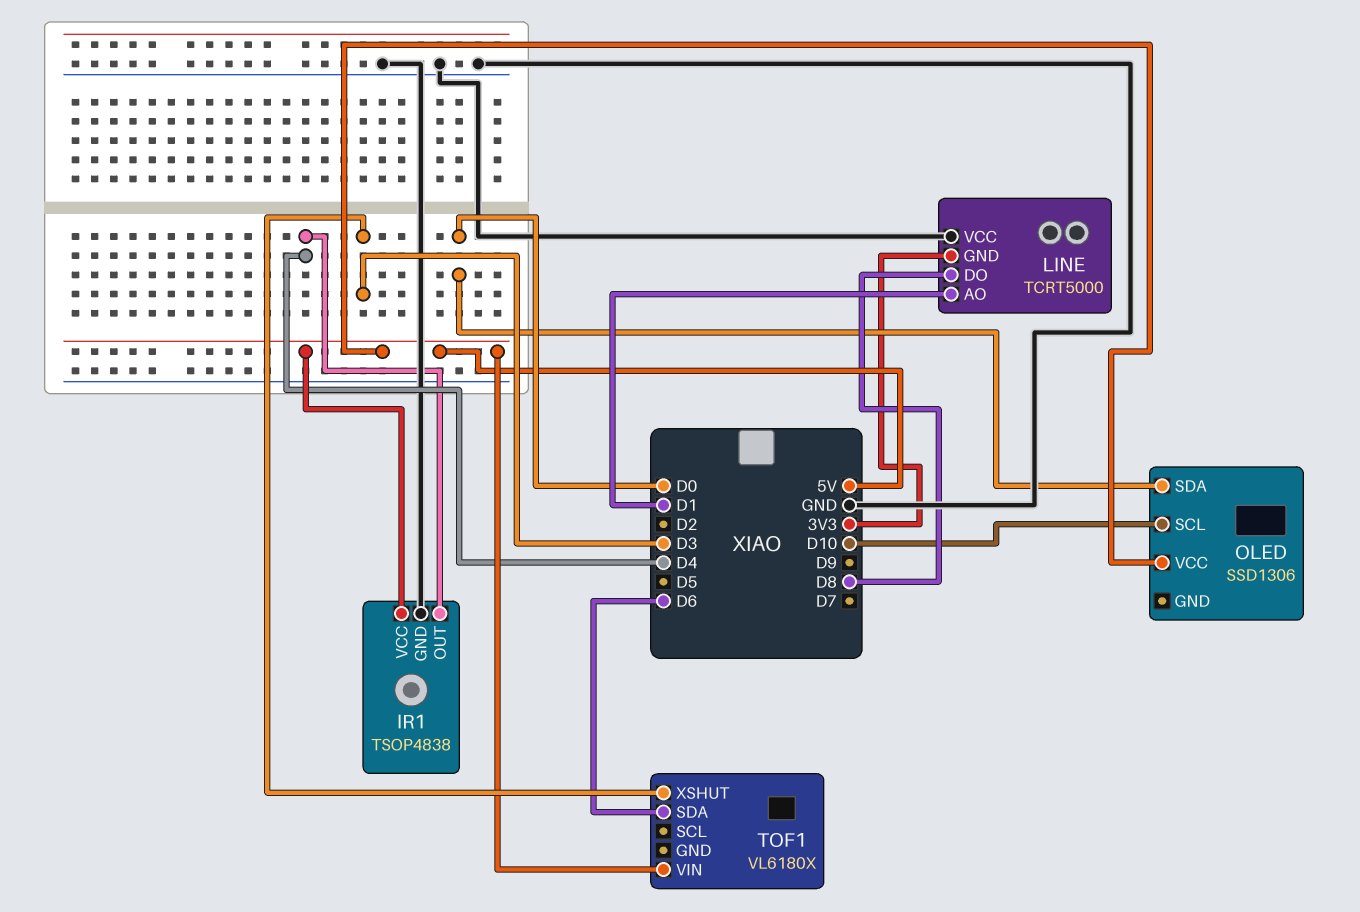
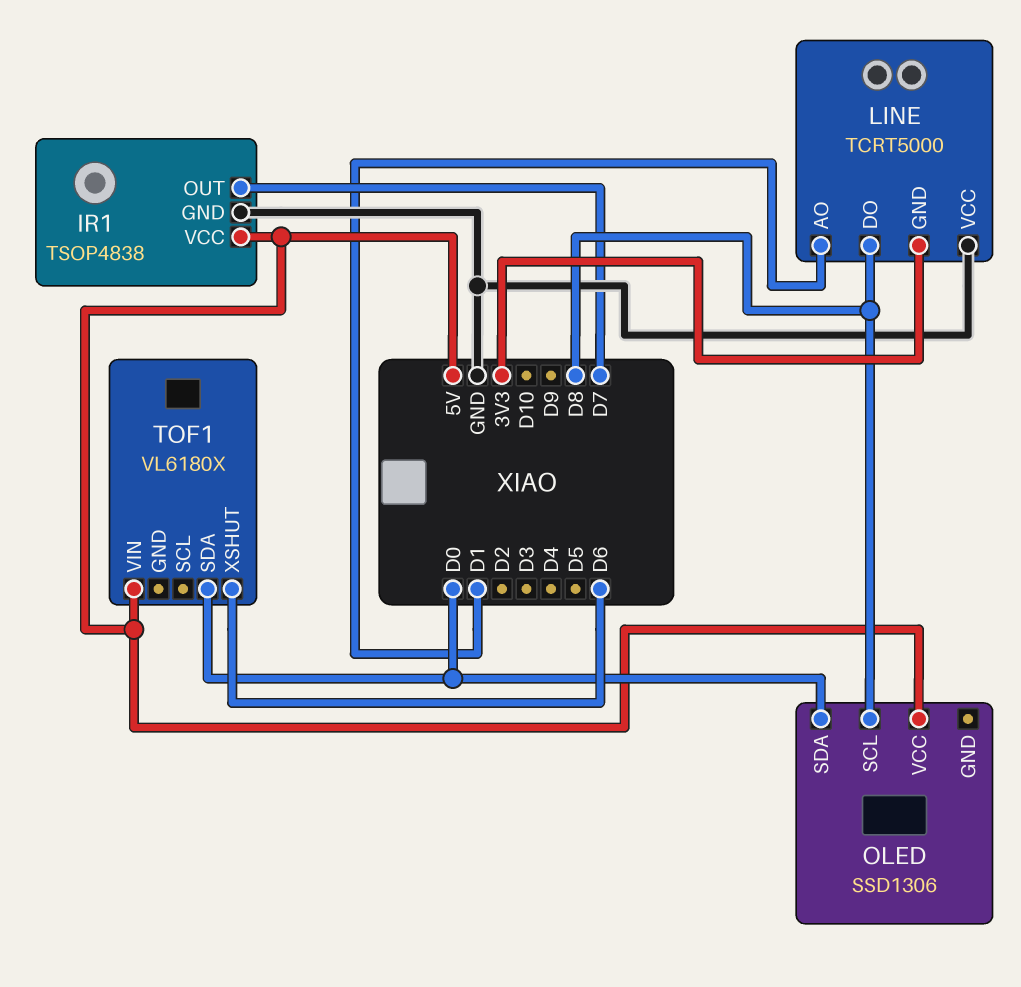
IR1 pin OUT: D4 -> D7
OLED pin SCL: D10 -> D8
TOF1 pin SDA: D6 -> D0
TOF1 pin XSHUT: D3 -> D6

